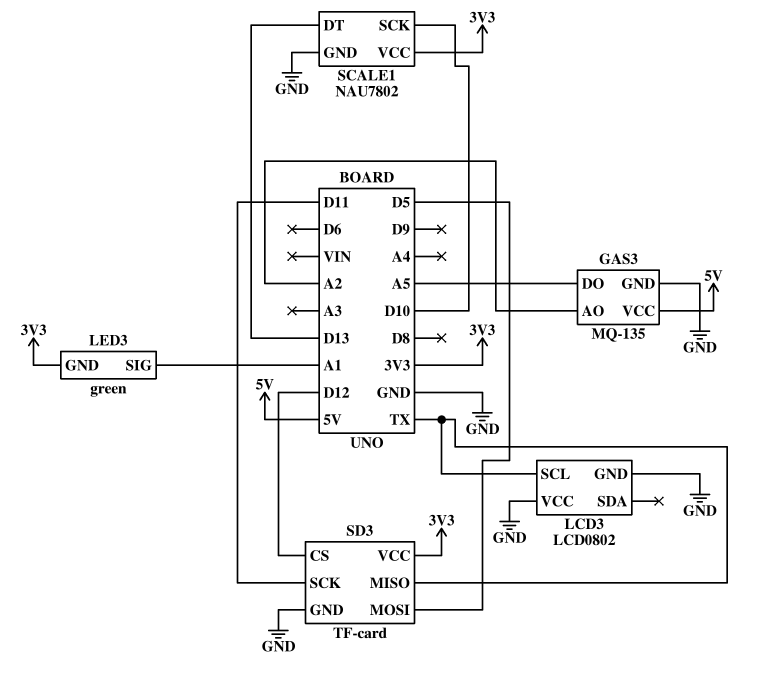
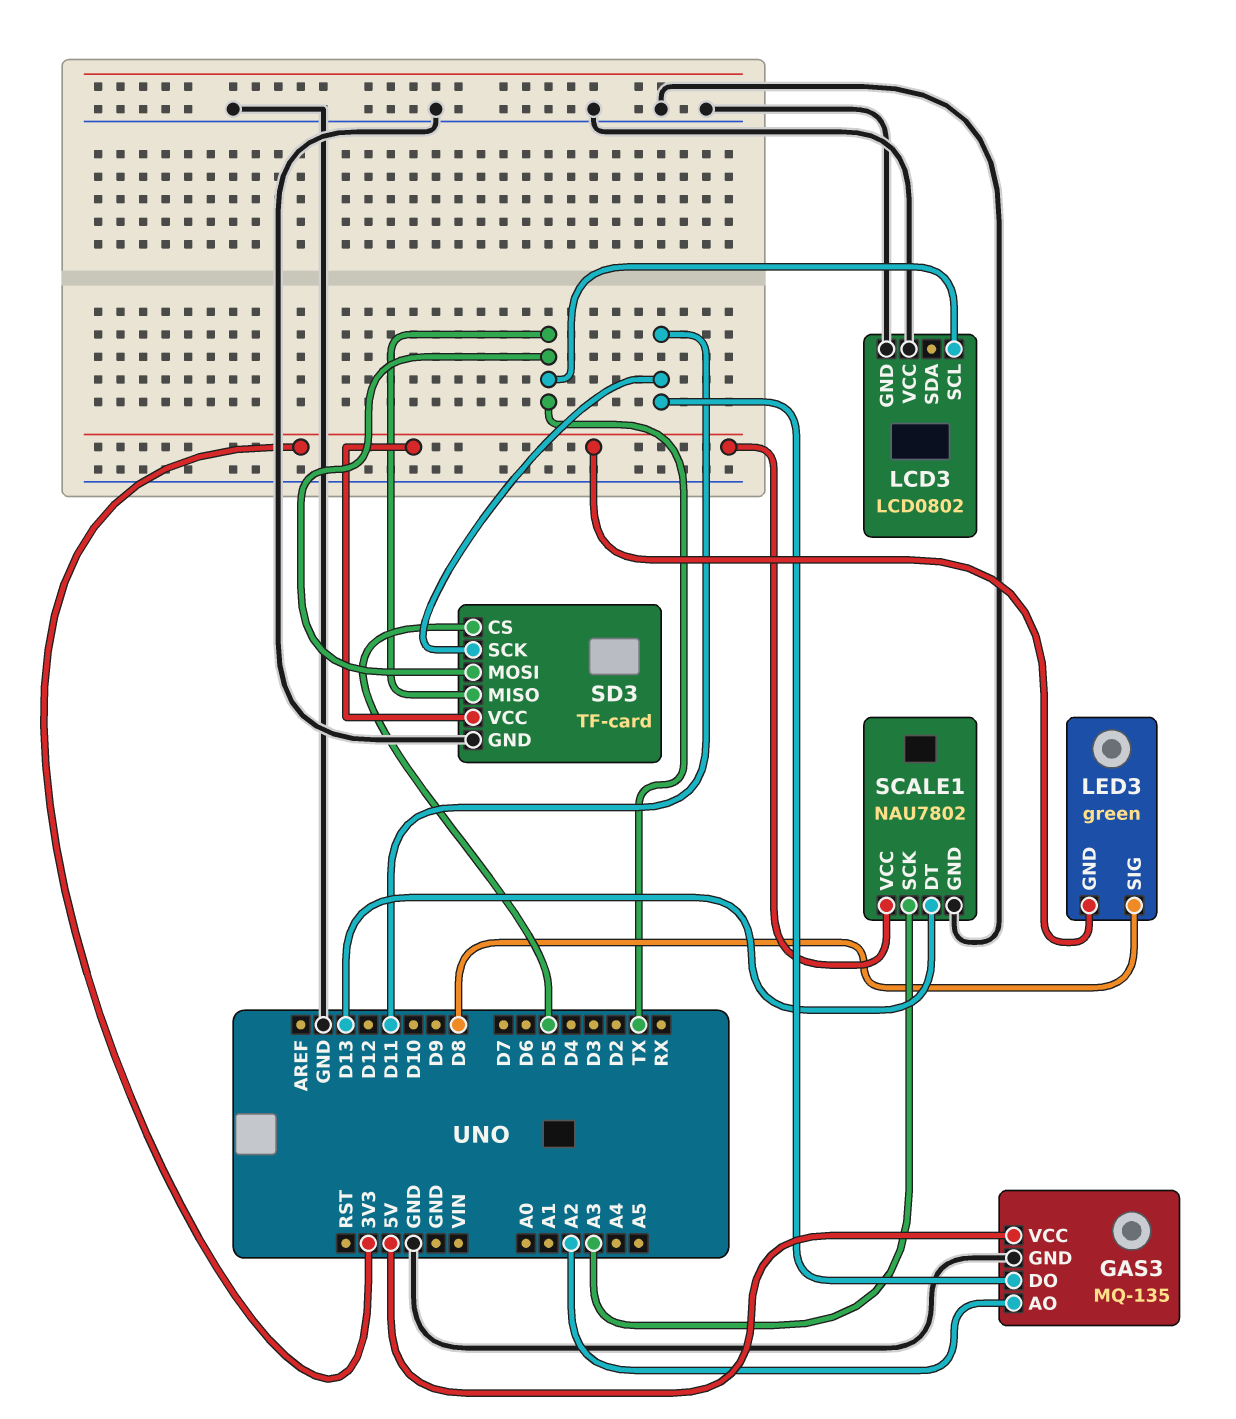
GAS3 pin DO: A5 -> D11
LED3 pin SIG: A1 -> D8
SCALE1 pin SCK: D10 -> A3
SD3 pin CS: D12 -> D5
SD3 pin MOSI: D5 -> TX

